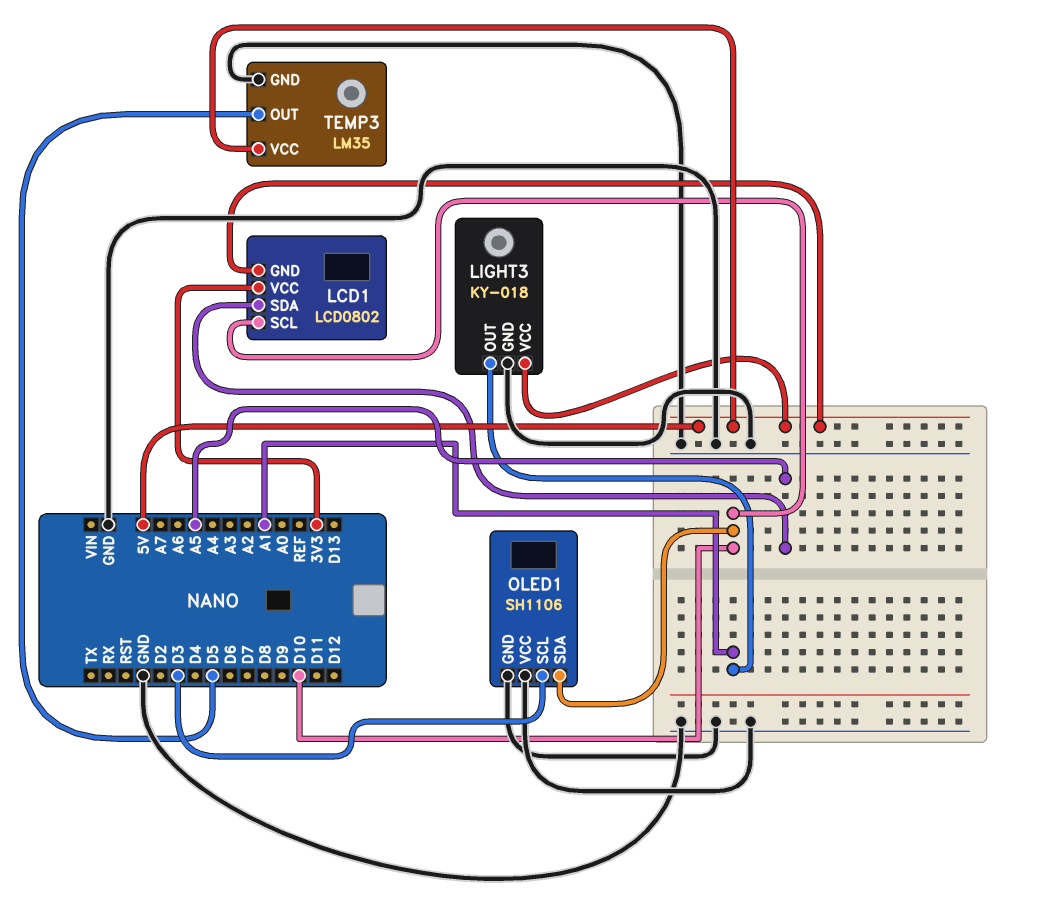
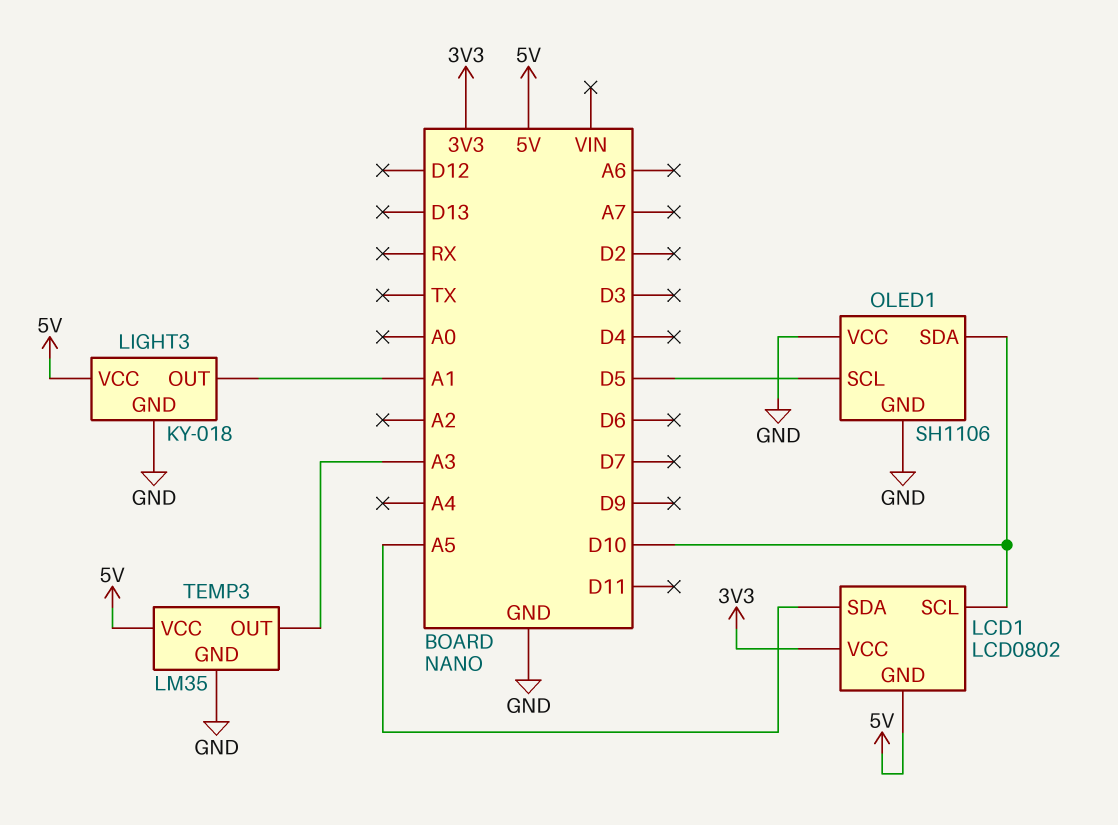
OLED1 pin SCL: D3 -> D5
TEMP3 pin OUT: D5 -> A3

